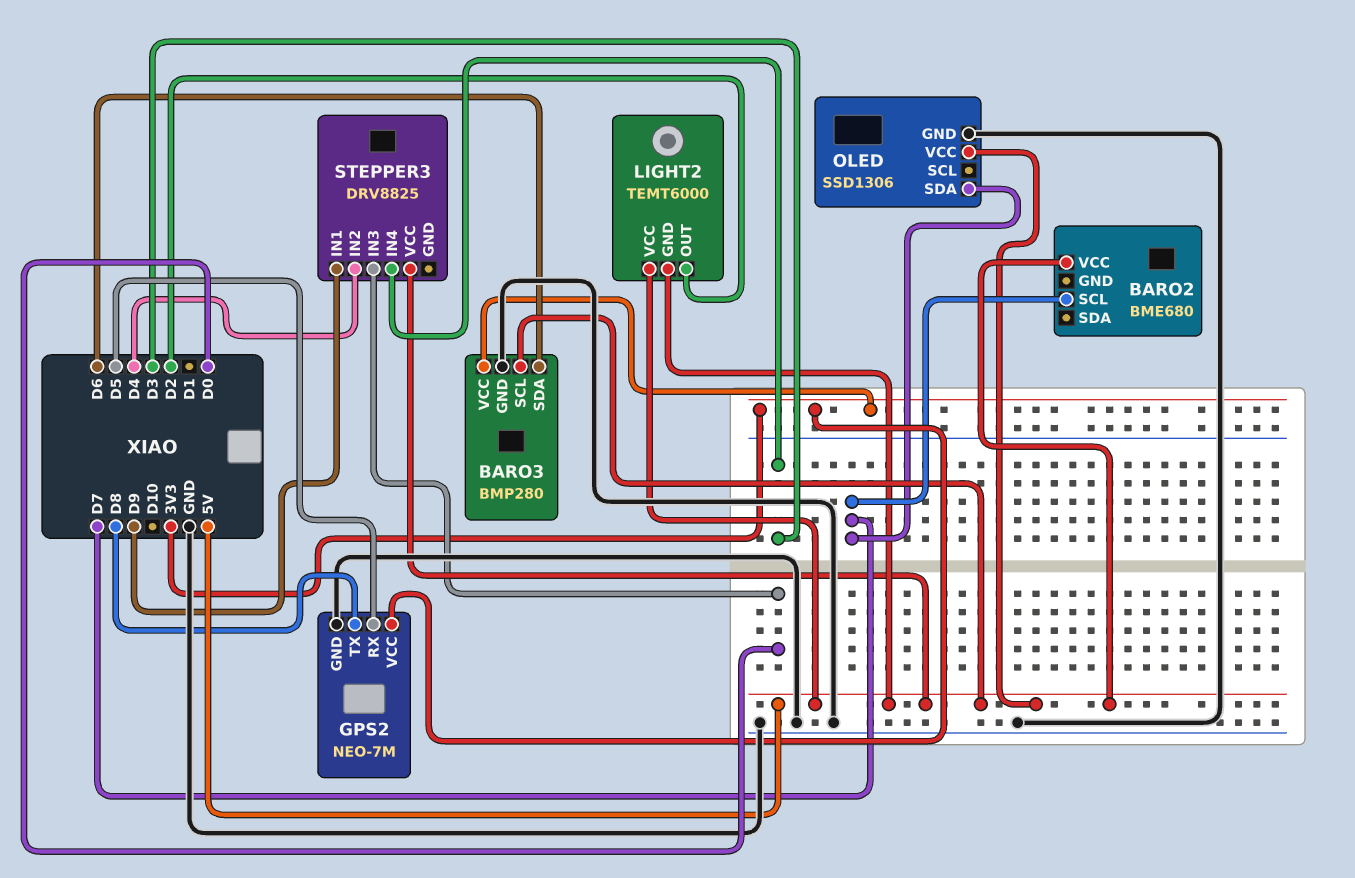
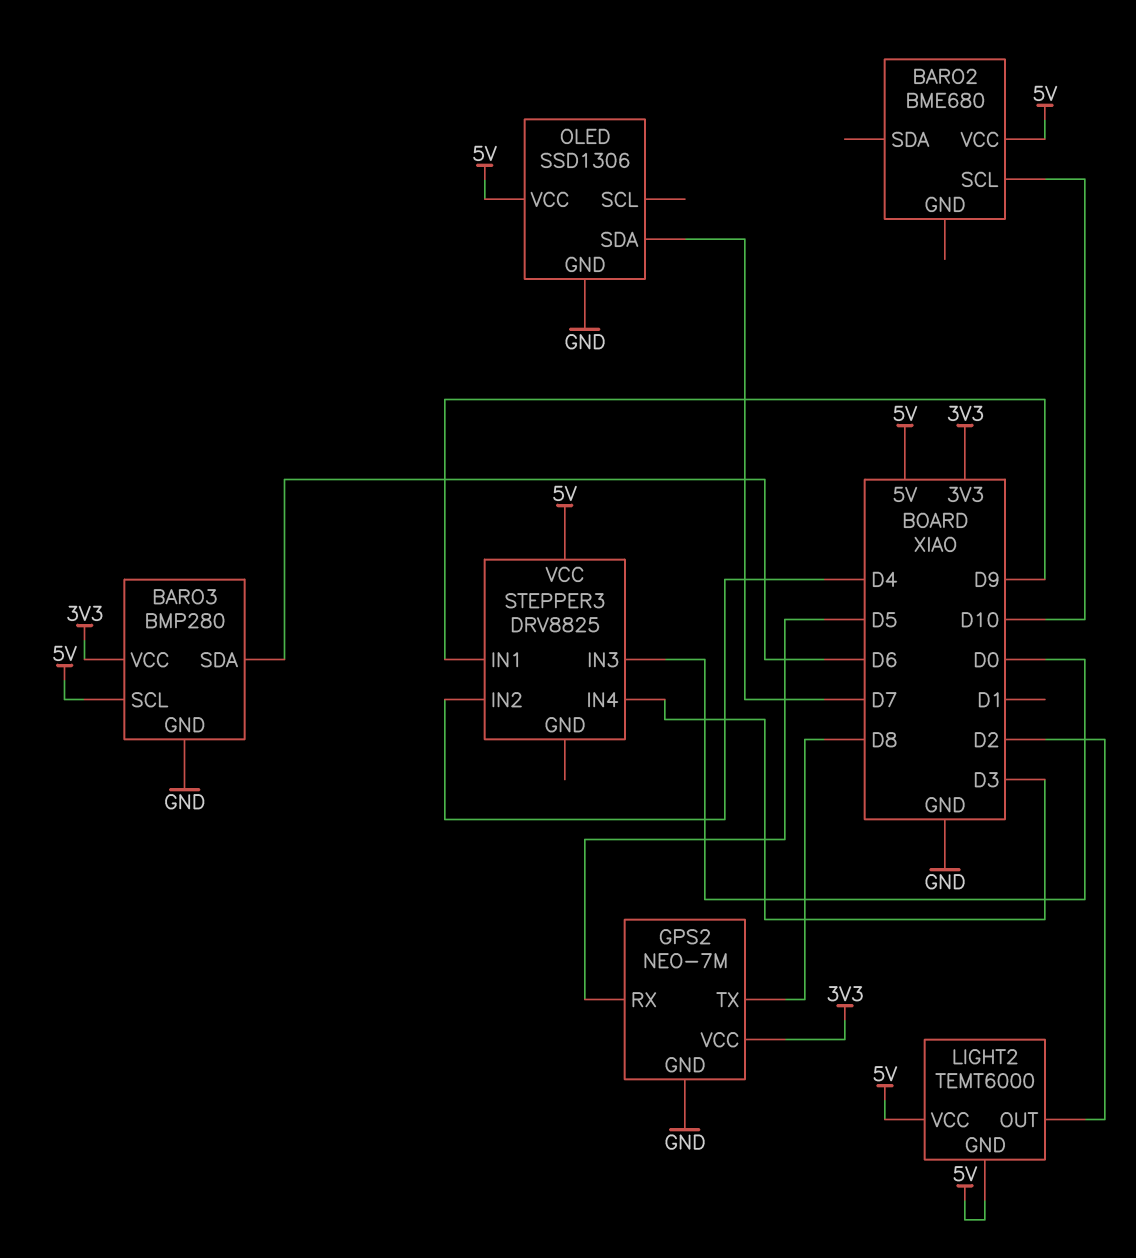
BARO2 pin SCL: D7 -> D10

